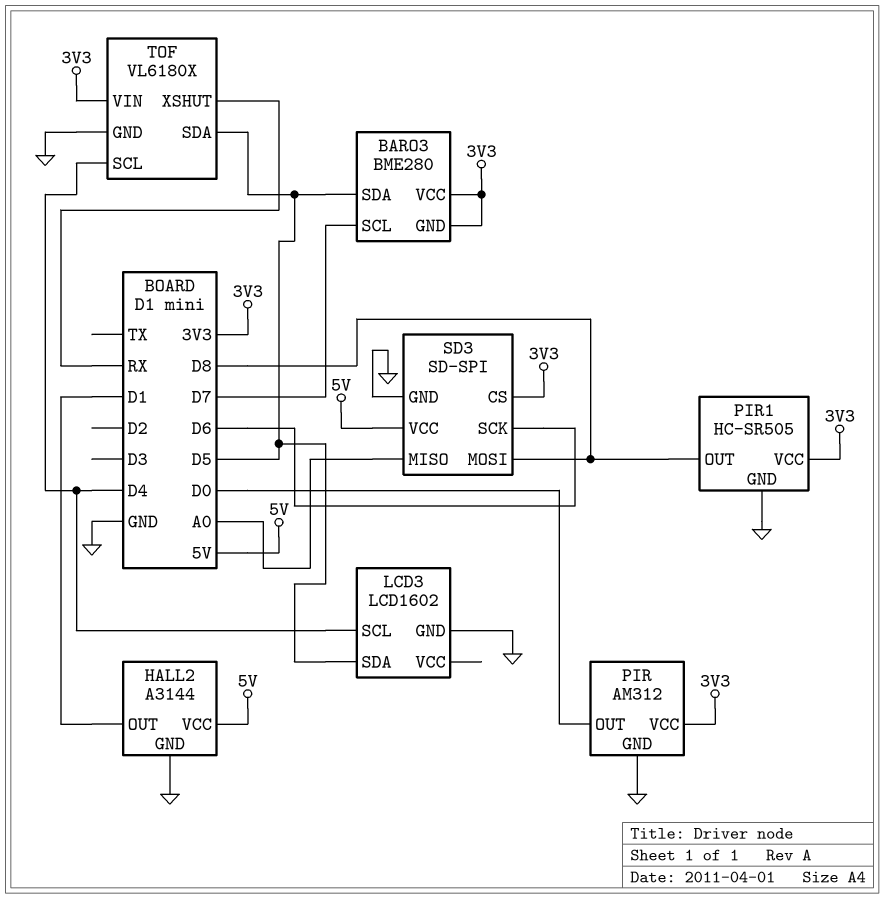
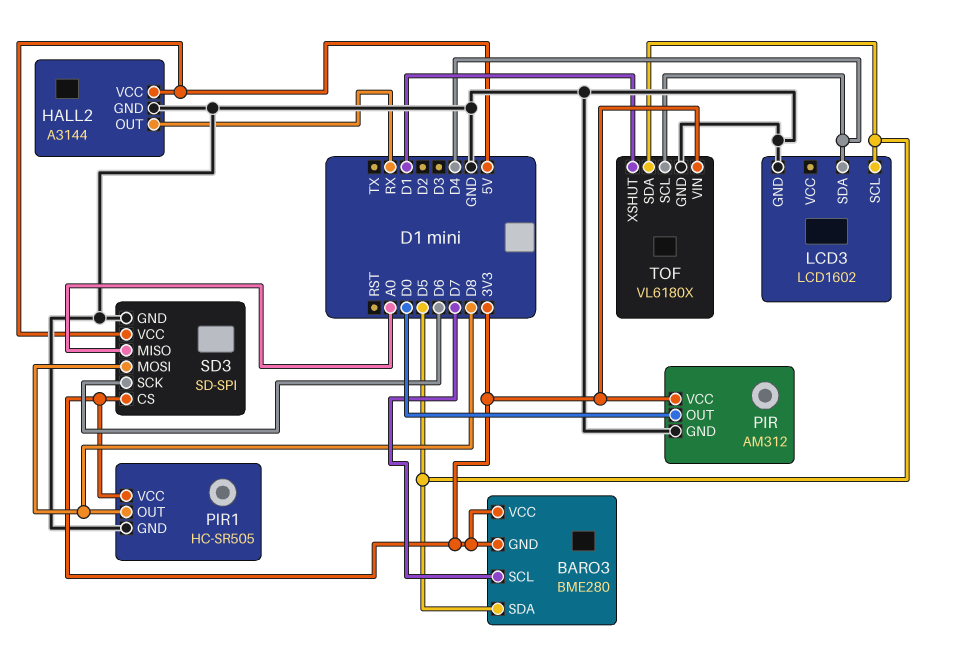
HALL2 pin OUT: D1 -> RX
LCD3 pin SCL: D4 -> D5
LCD3 pin SDA: D5 -> D4
TOF pin XSHUT: RX -> D1

